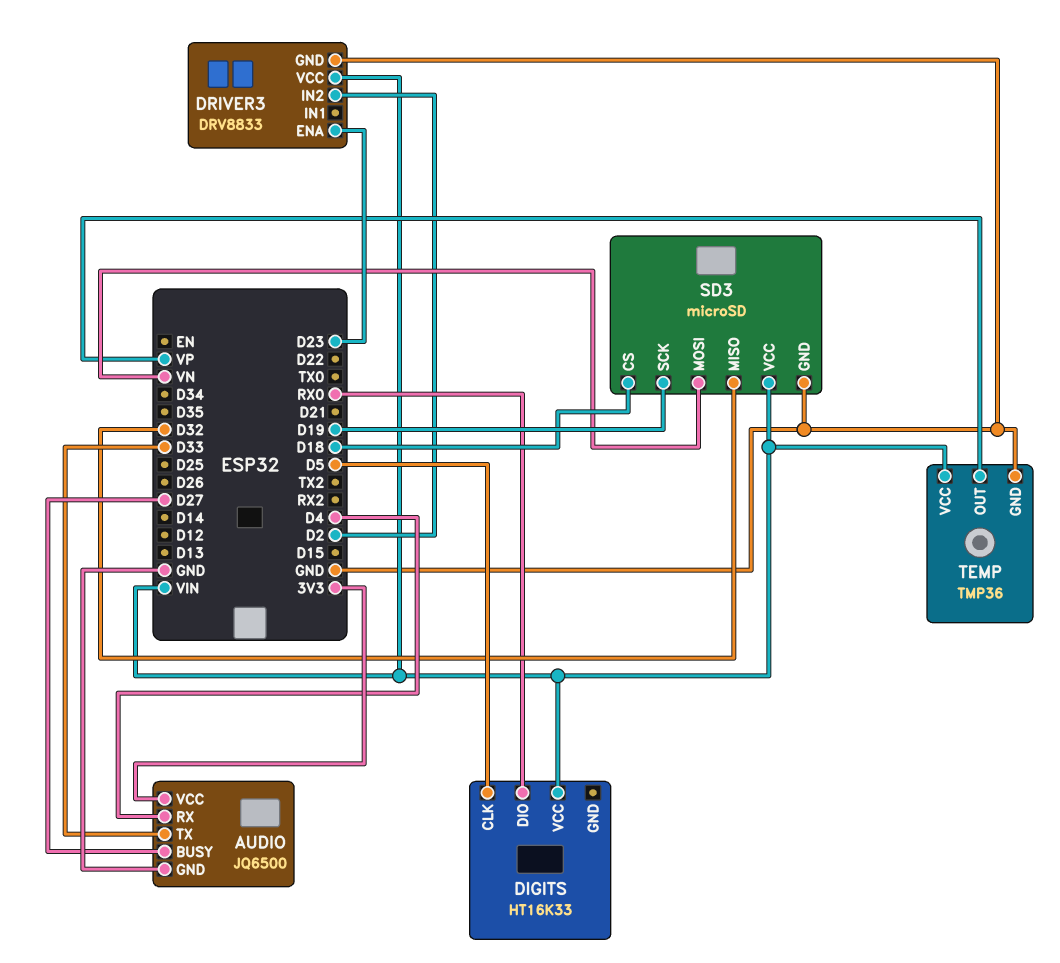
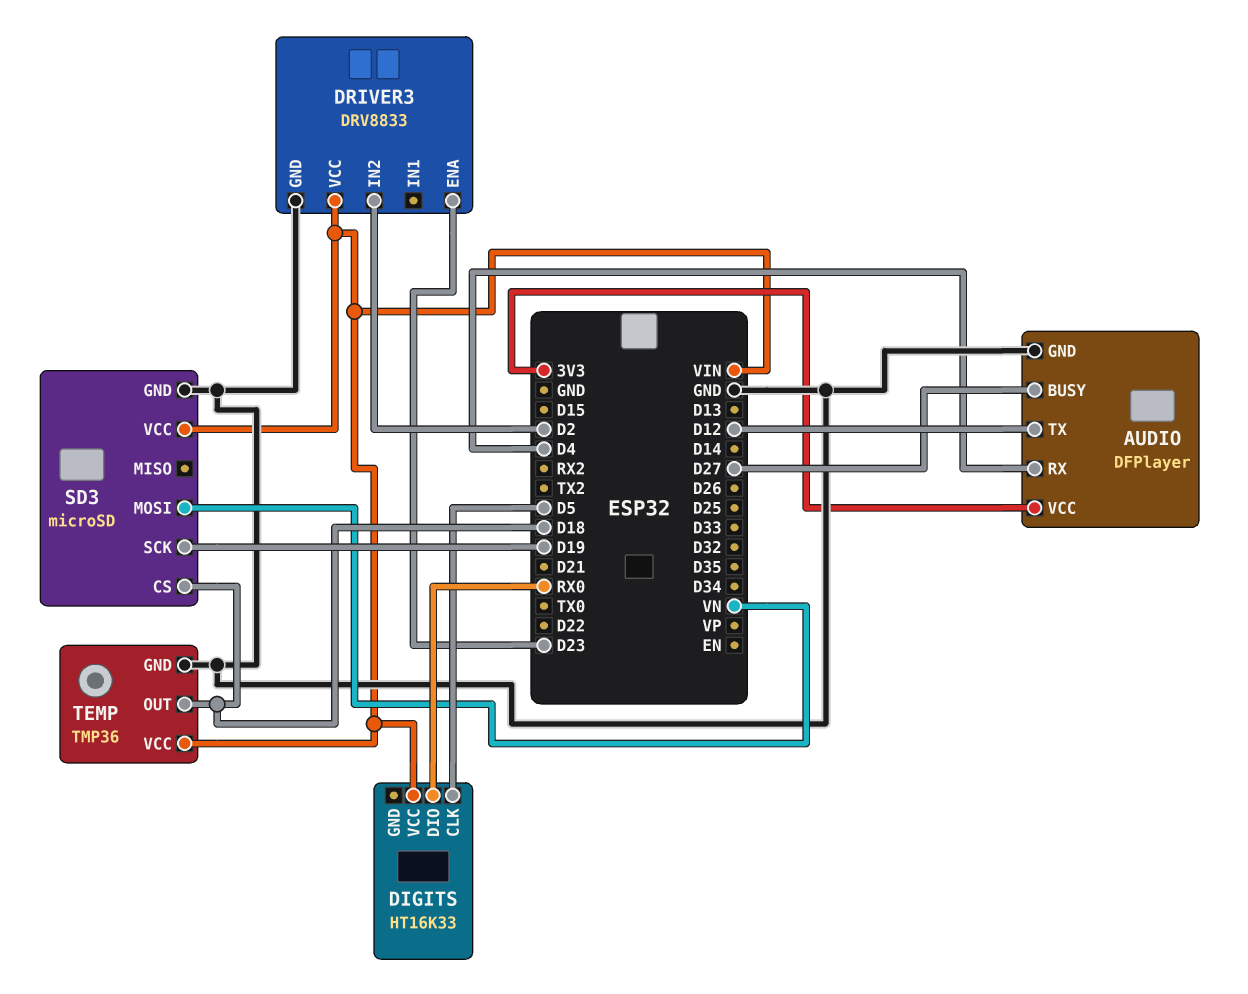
AUDIO: JQ6500 -> DFPlayer
AUDIO pin TX: D33 -> D12
SD3 pin MISO: D32 -> none
TEMP pin OUT: VP -> D18

